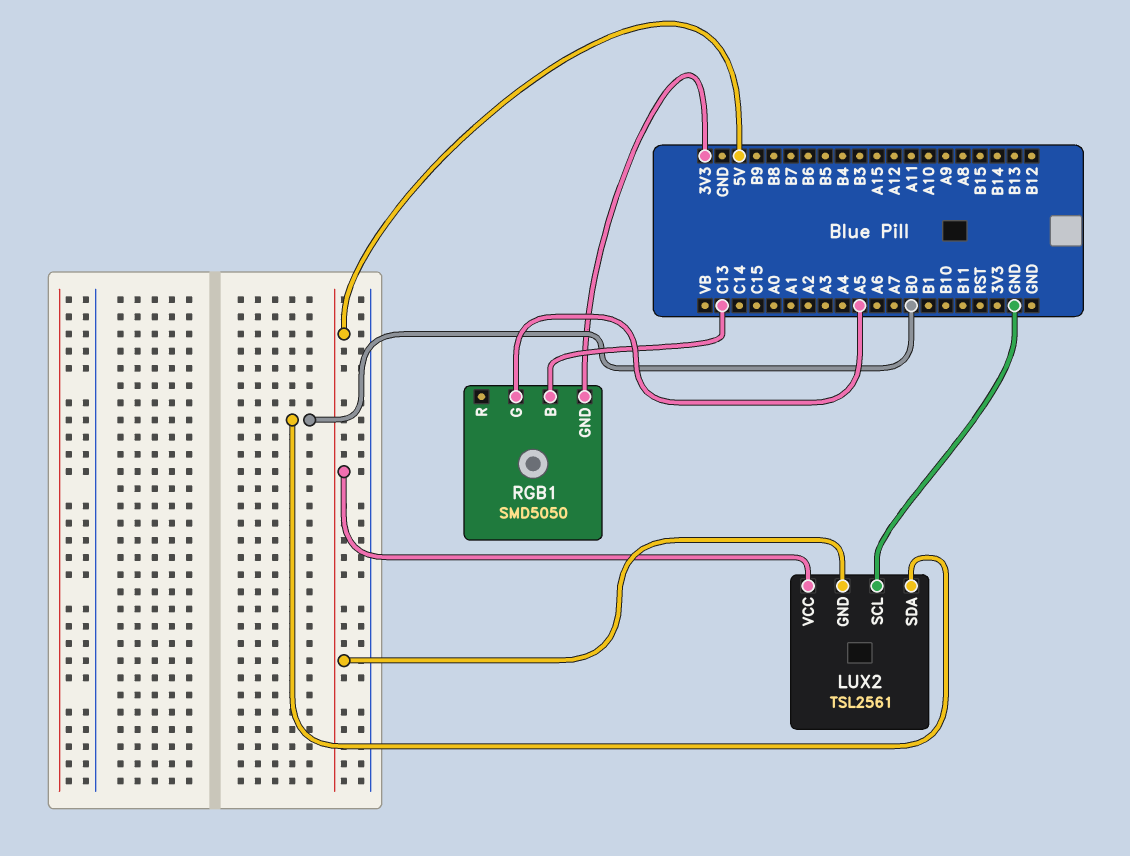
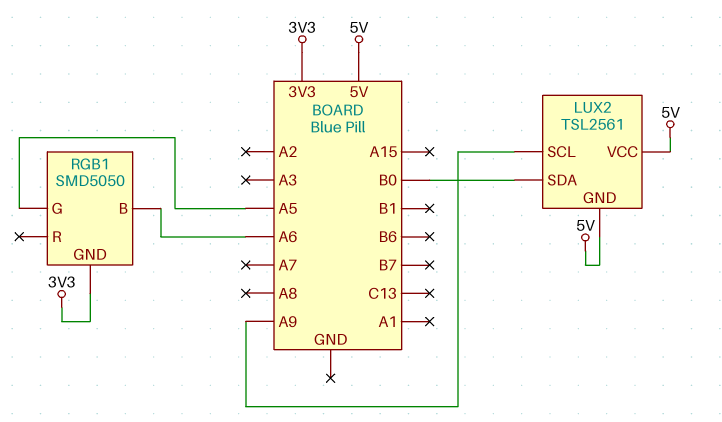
LUX2 pin SCL: GND -> A9
RGB1 pin B: C13 -> A6

